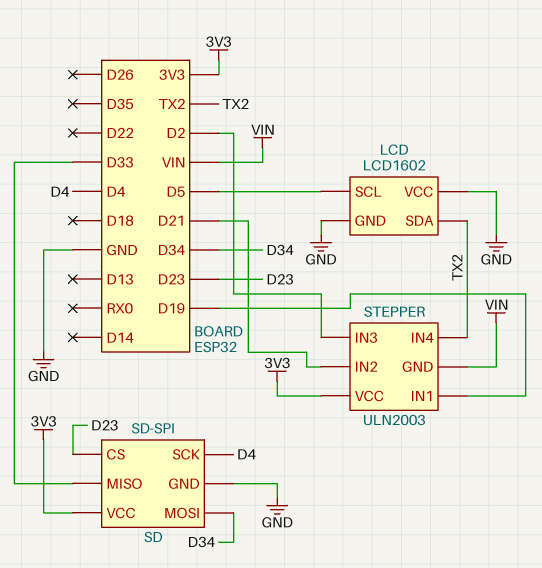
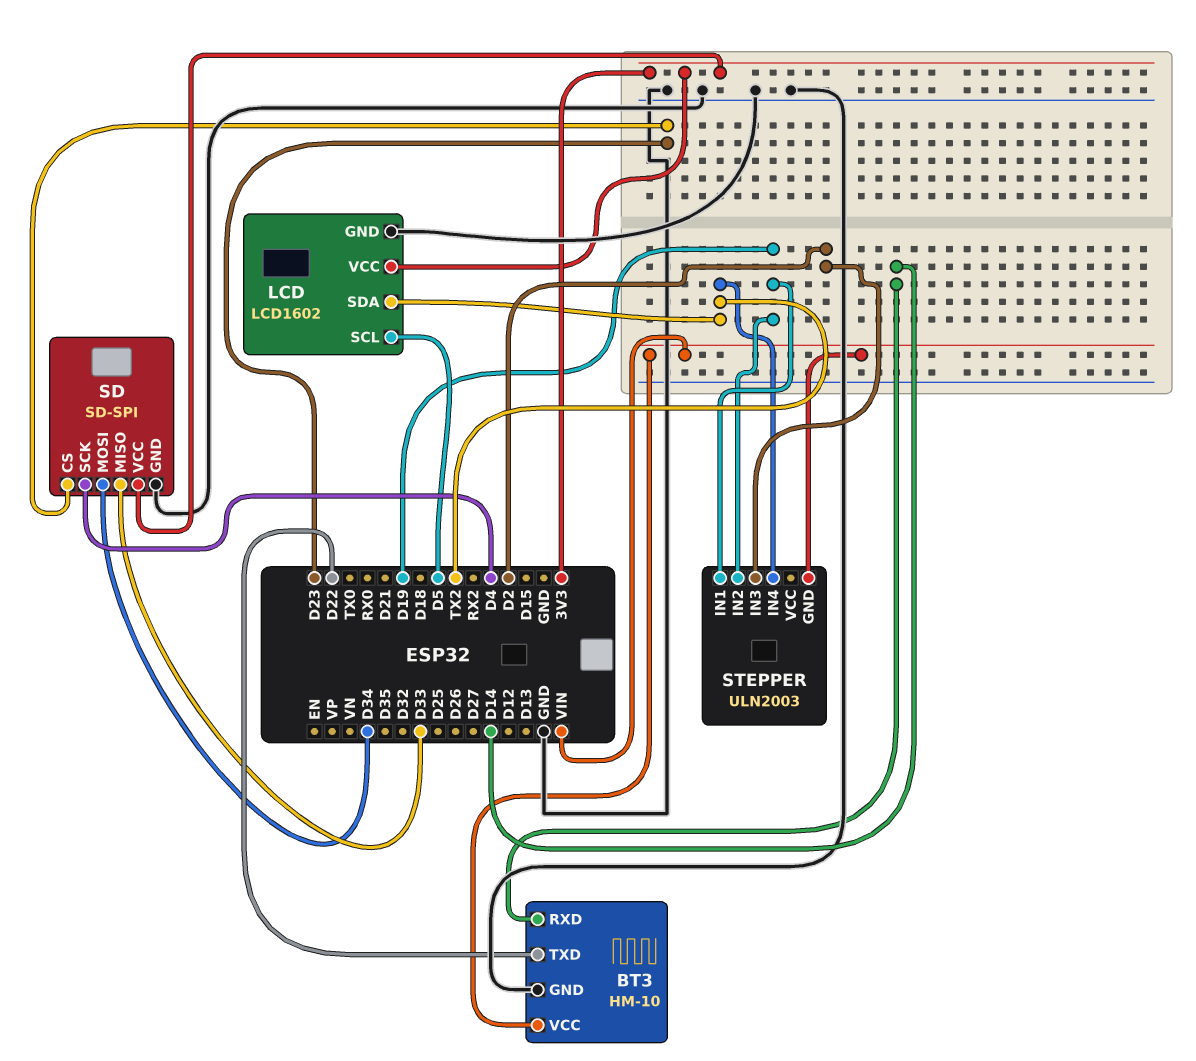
BT3: none -> HM-10
BT3 pin GND: none -> GND
BT3 pin RXD: none -> D14
BT3 pin TXD: none -> D22
BT3 pin VCC: none -> VIN
LCD pin VCC: GND -> 3V3
STEPPER pin IN2: D21 -> D19
STEPPER pin VCC: 3V3 -> none

